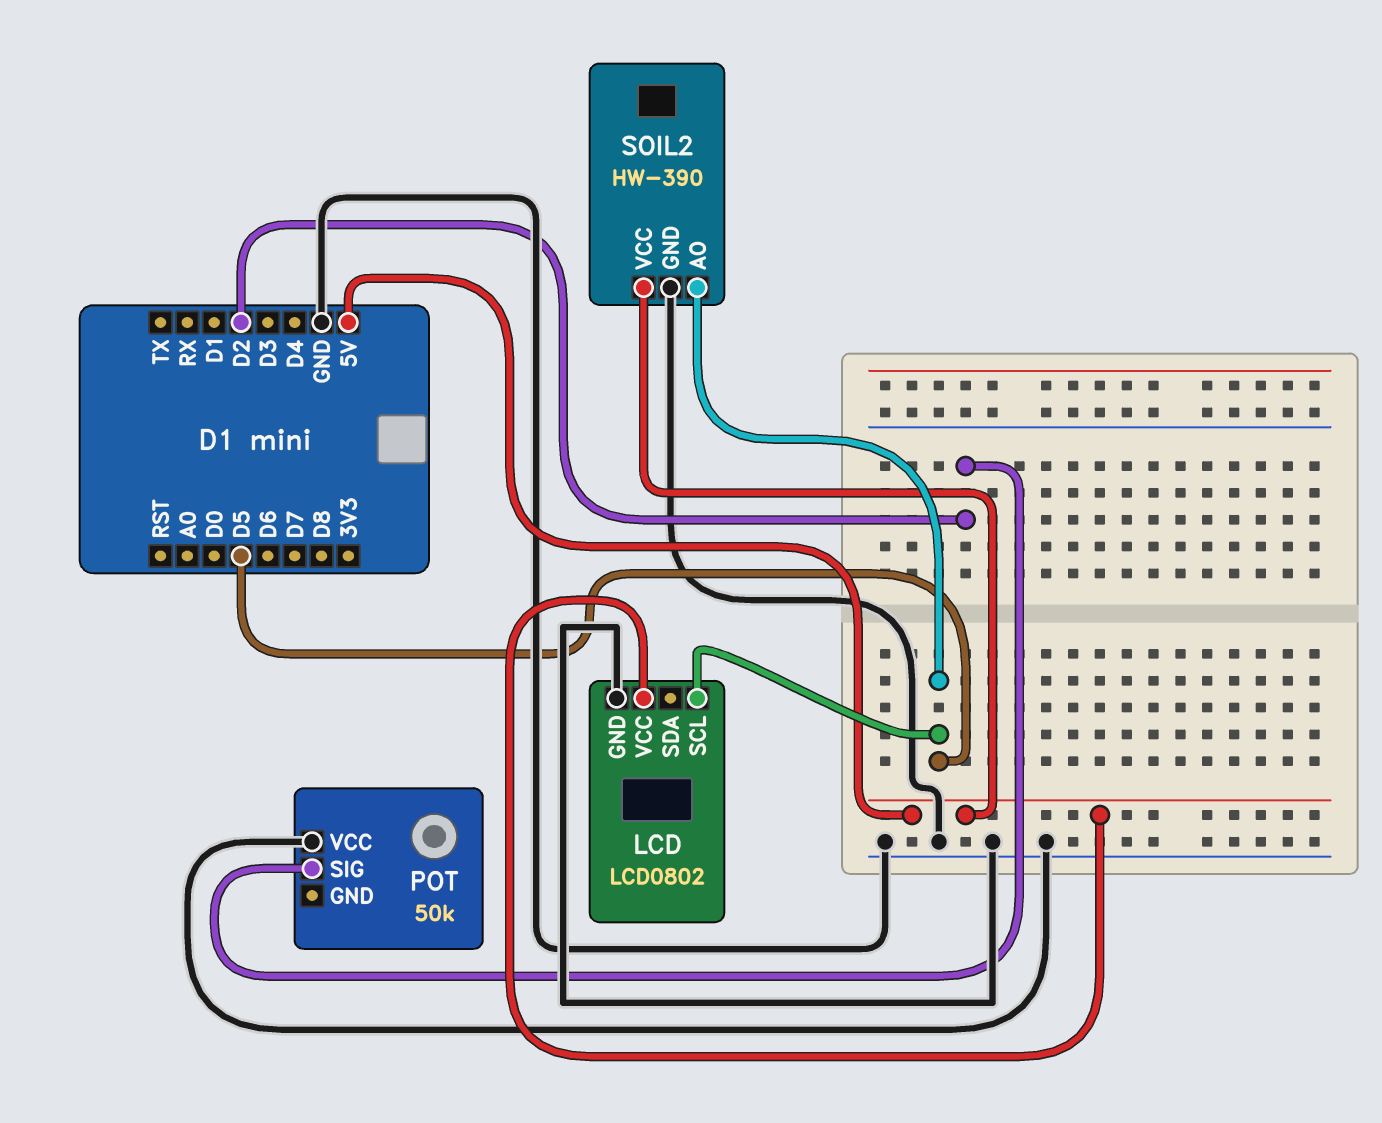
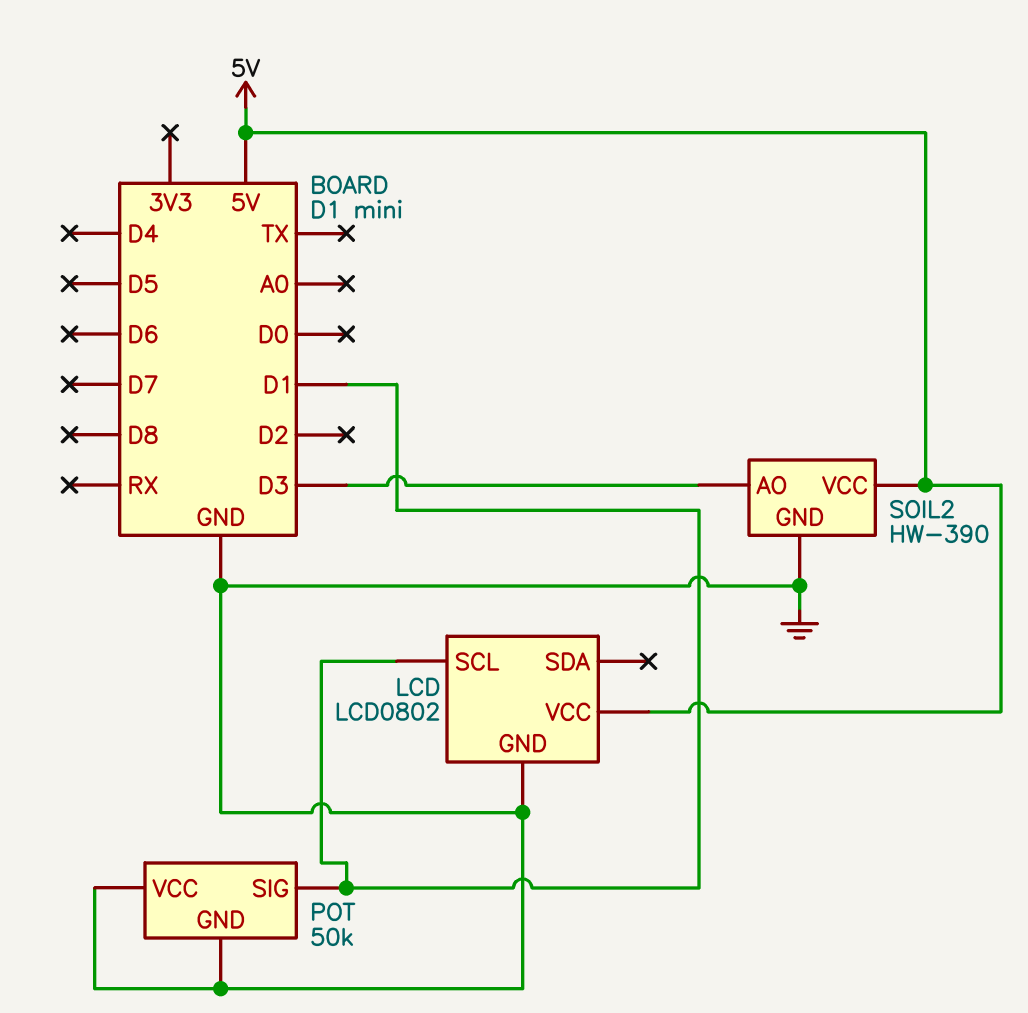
LCD pin SCL: D5 -> D1
POT pin GND: none -> GND
POT pin SIG: D2 -> D1
SOIL2 pin AO: D5 -> D3

